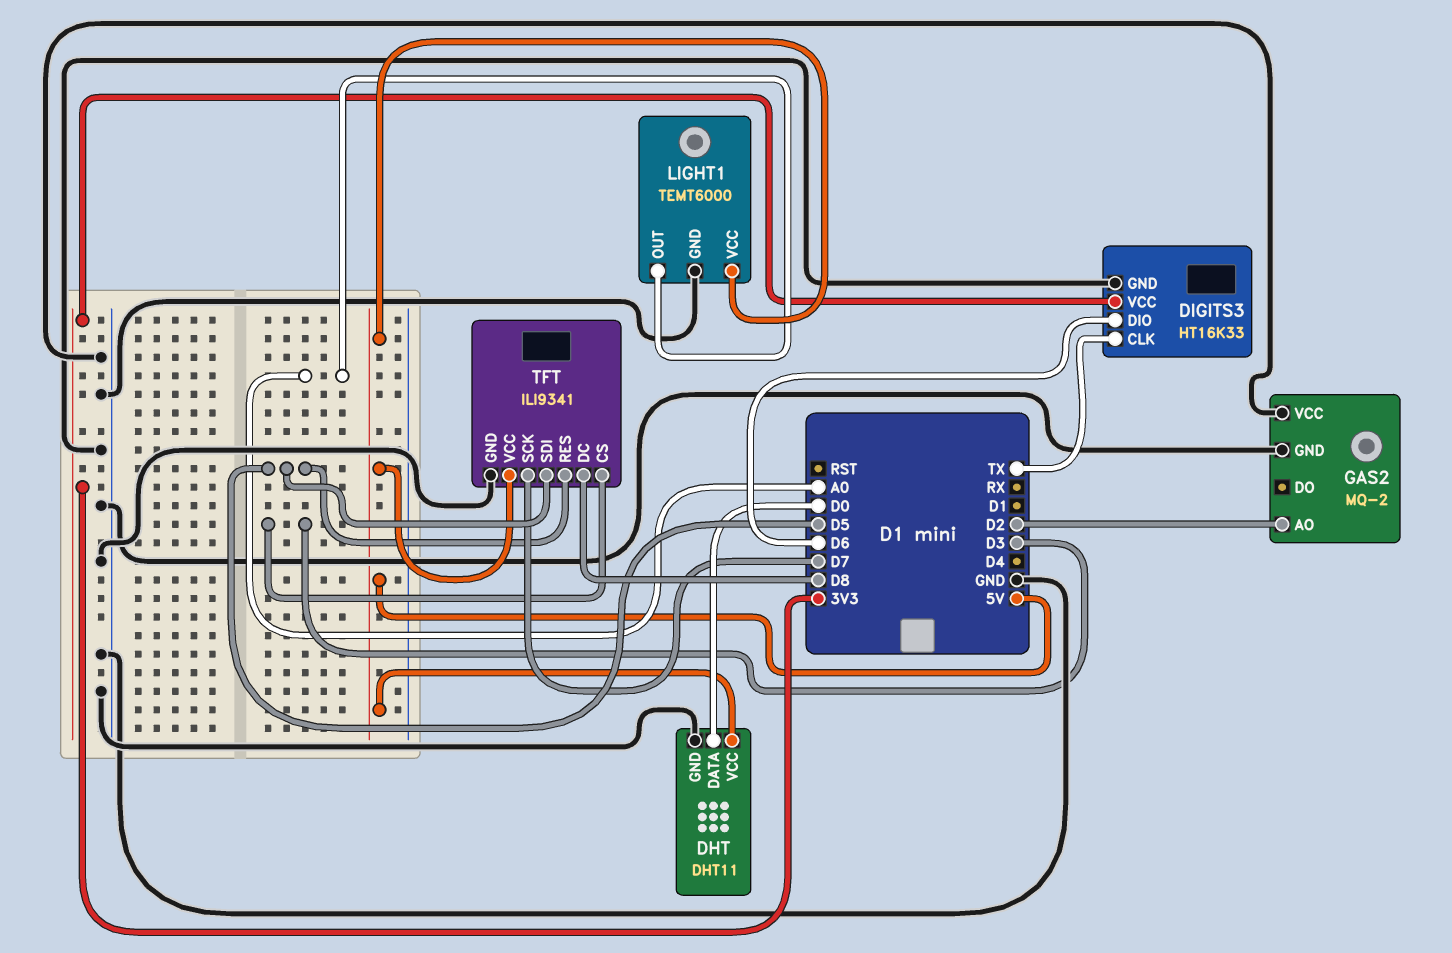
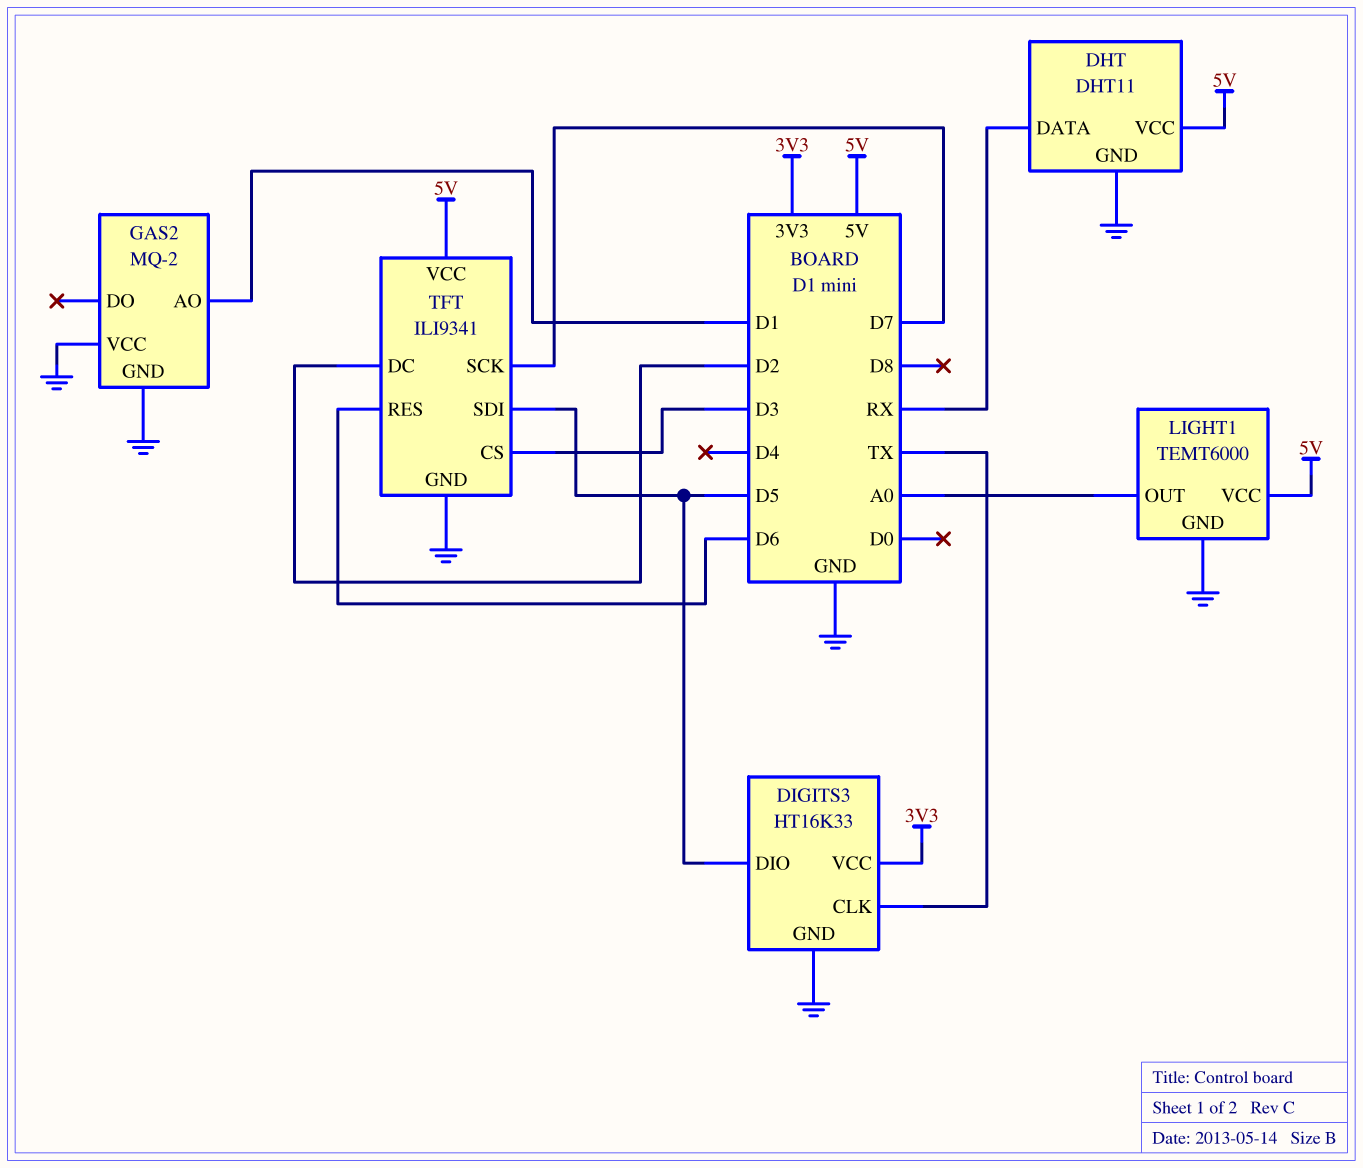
DHT pin DATA: D0 -> RX
DIGITS3 pin DIO: D6 -> D5
GAS2 pin AO: D2 -> D1
TFT pin DC: D8 -> D2
TFT pin RES: D5 -> D6

